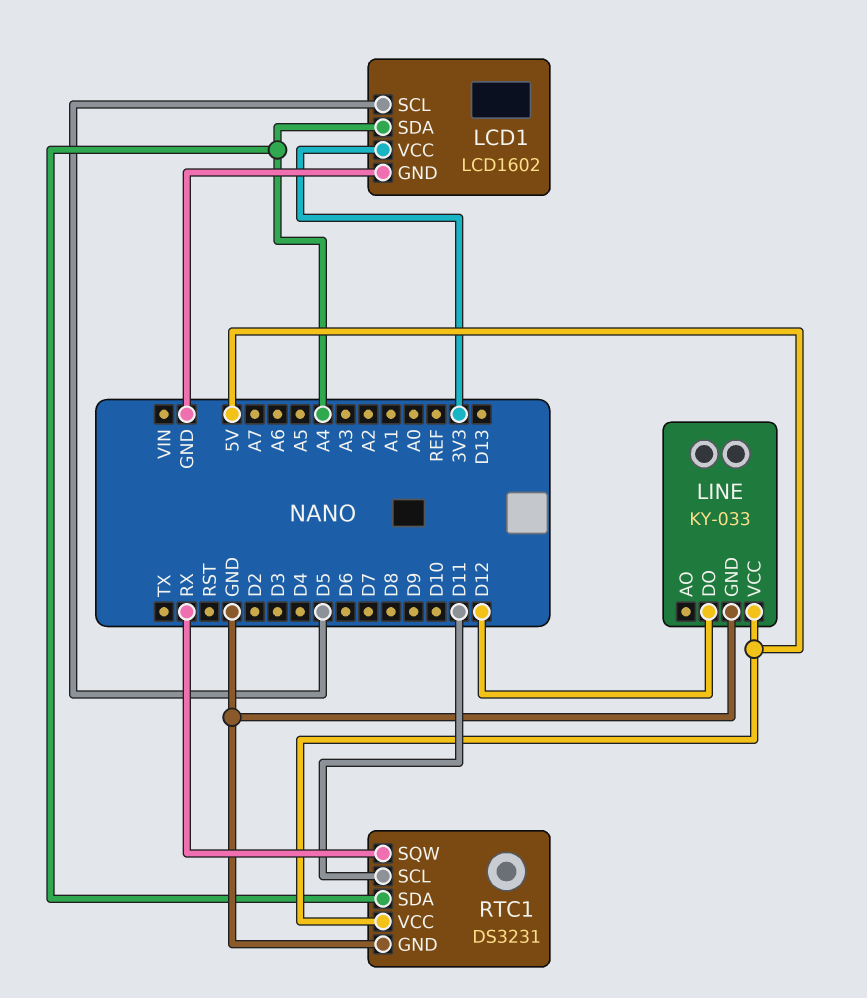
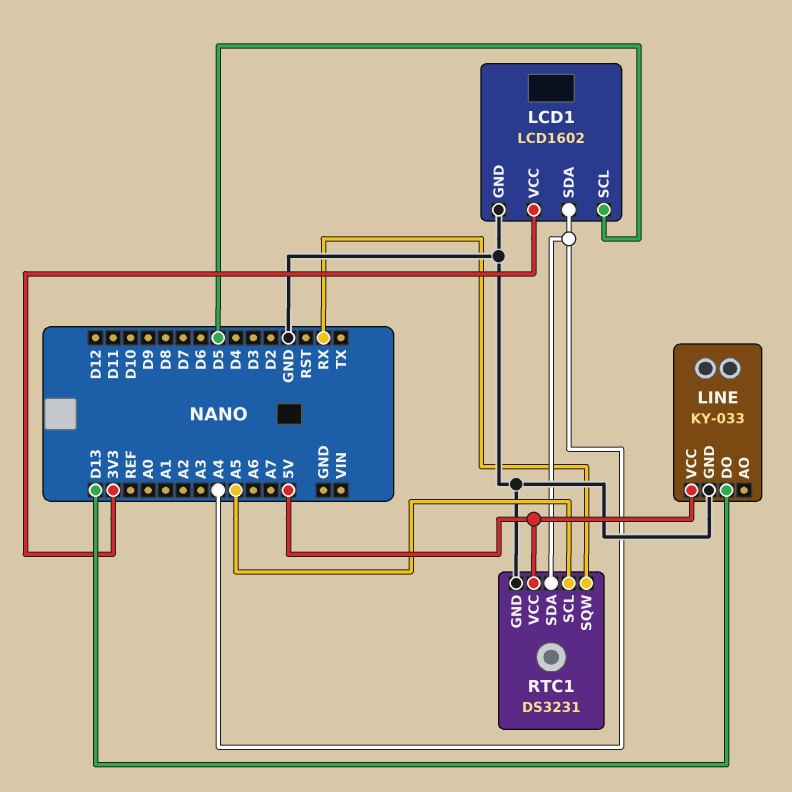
LINE pin DO: D12 -> D13
RTC1 pin SCL: D11 -> A5

